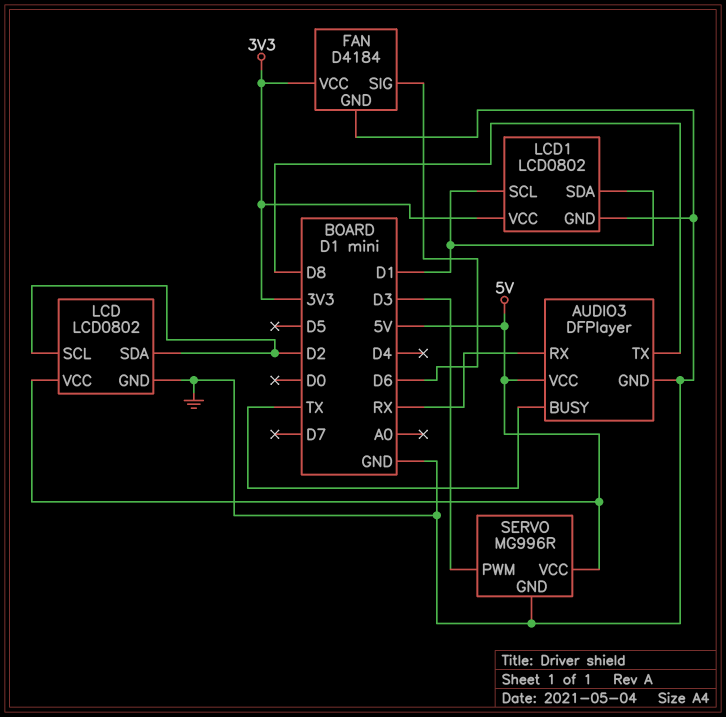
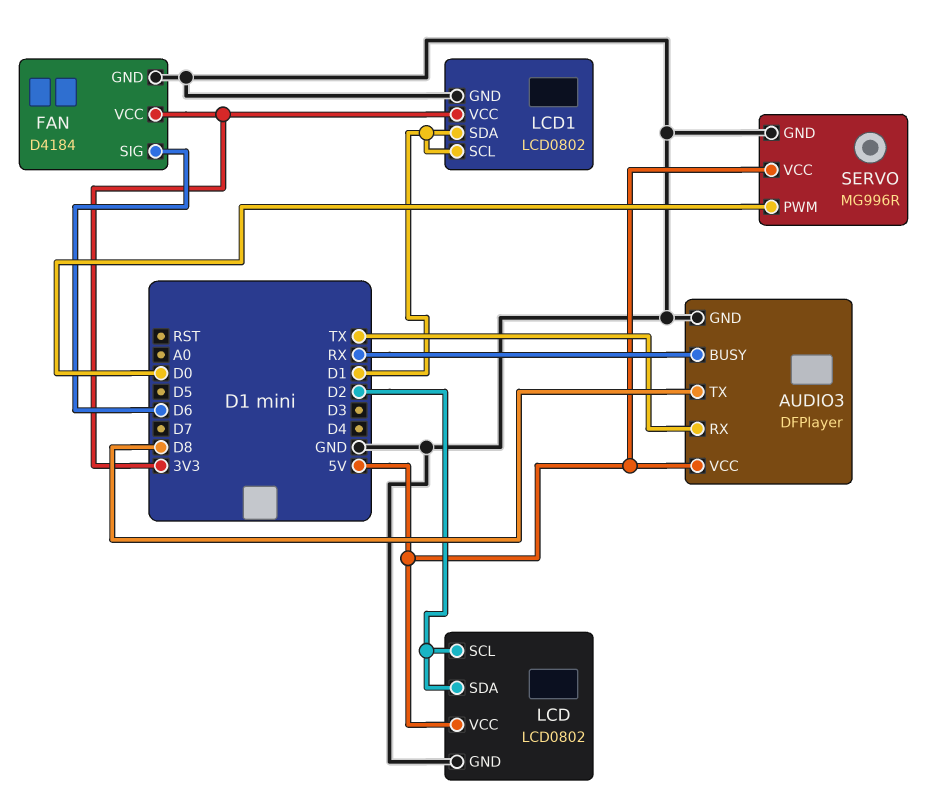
AUDIO3 pin BUSY: TX -> RX
AUDIO3 pin RX: RX -> TX
SERVO pin PWM: D3 -> D0

